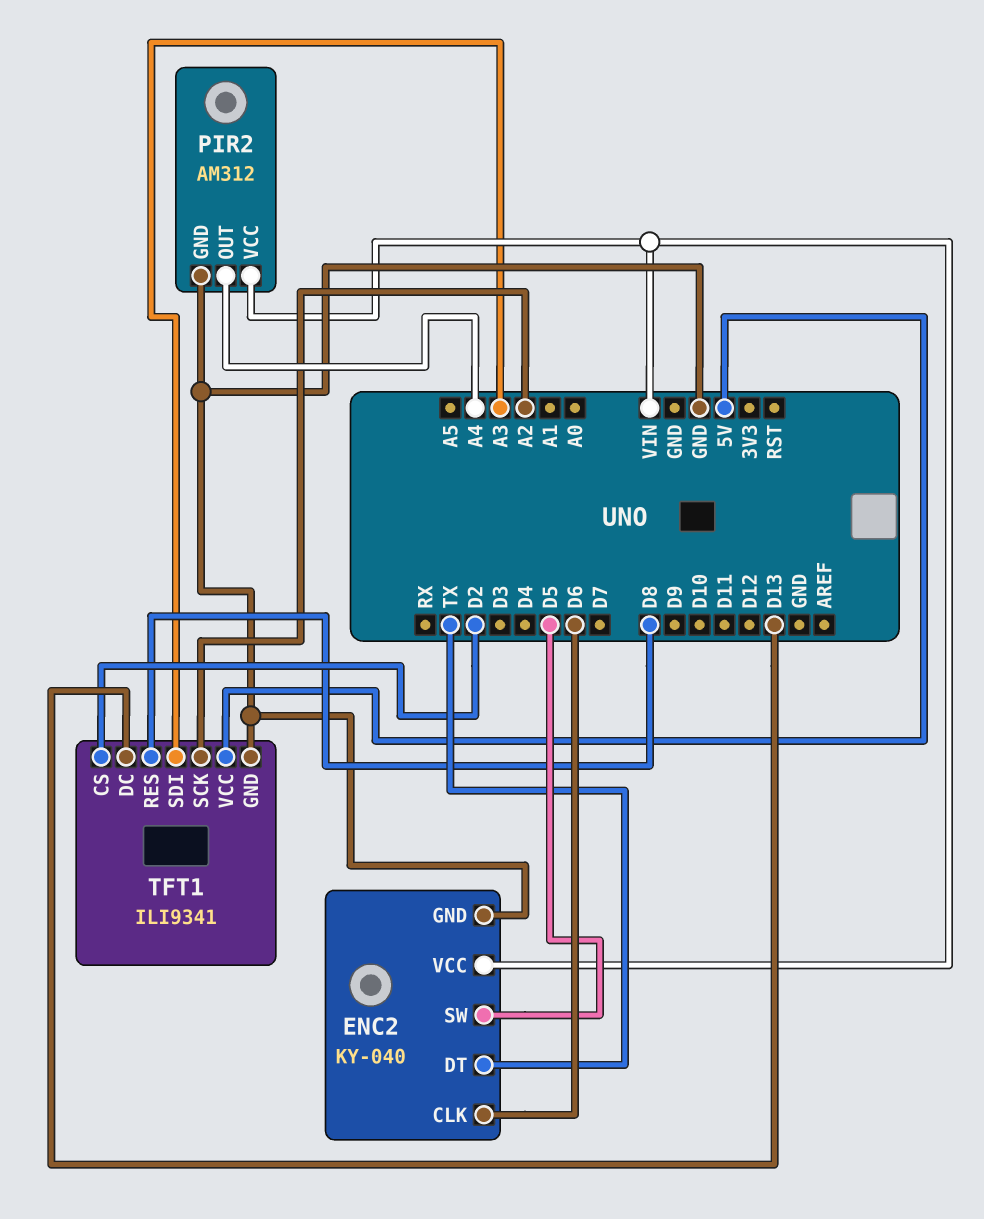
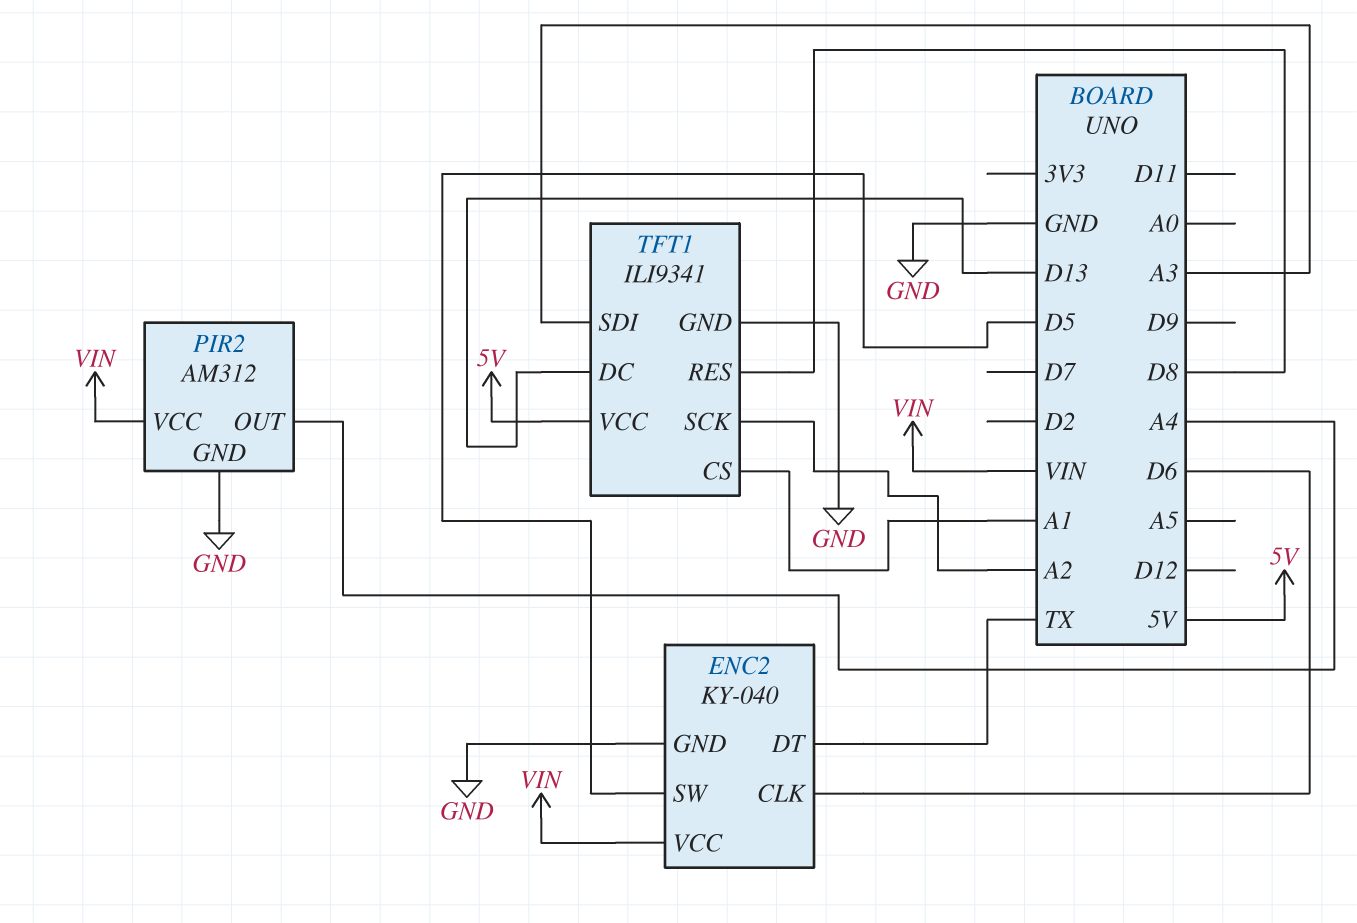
TFT1 pin CS: D2 -> A1

